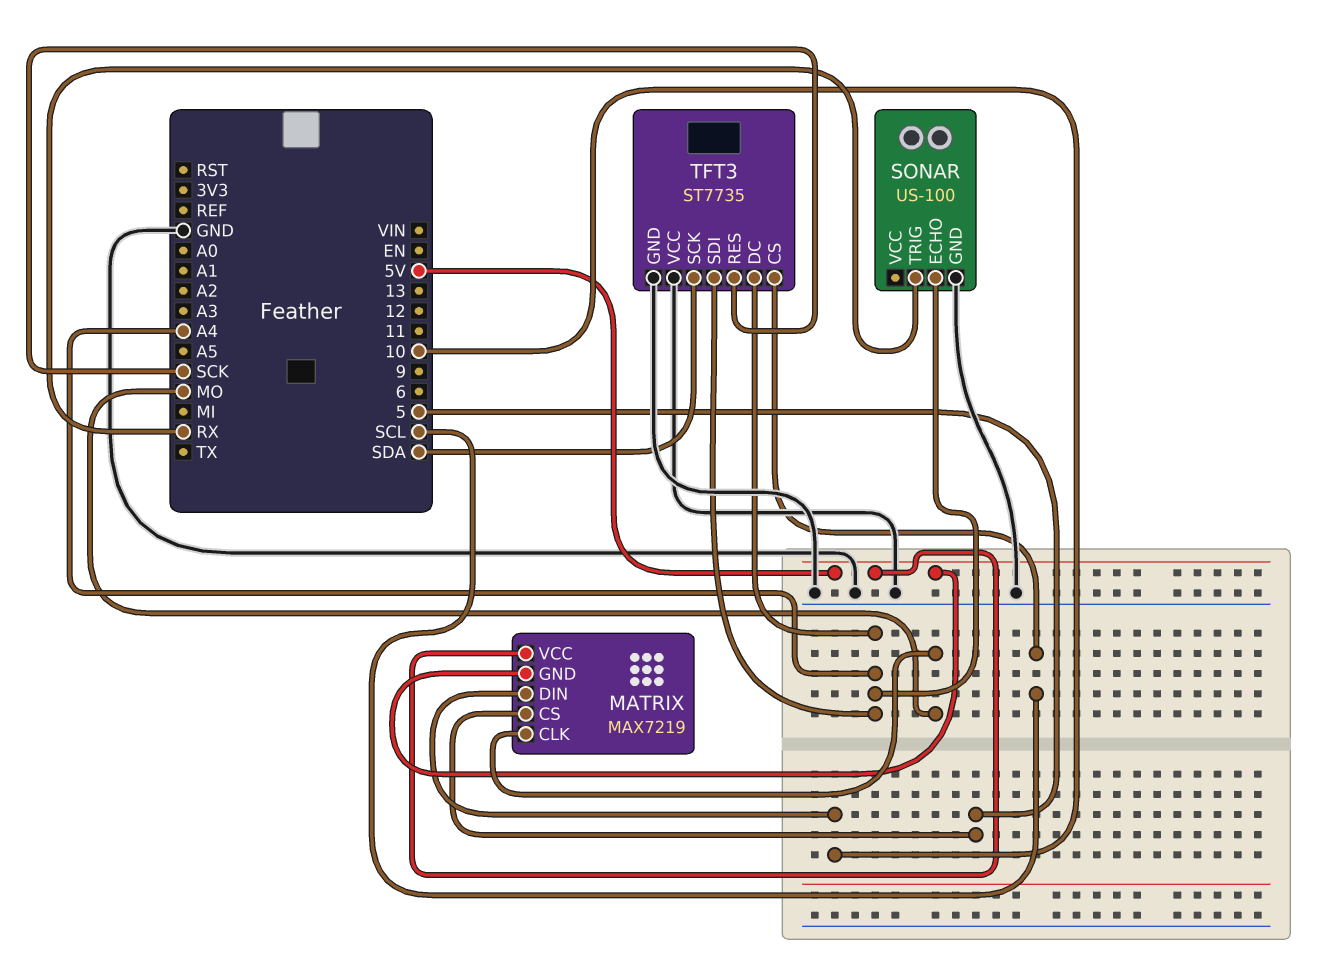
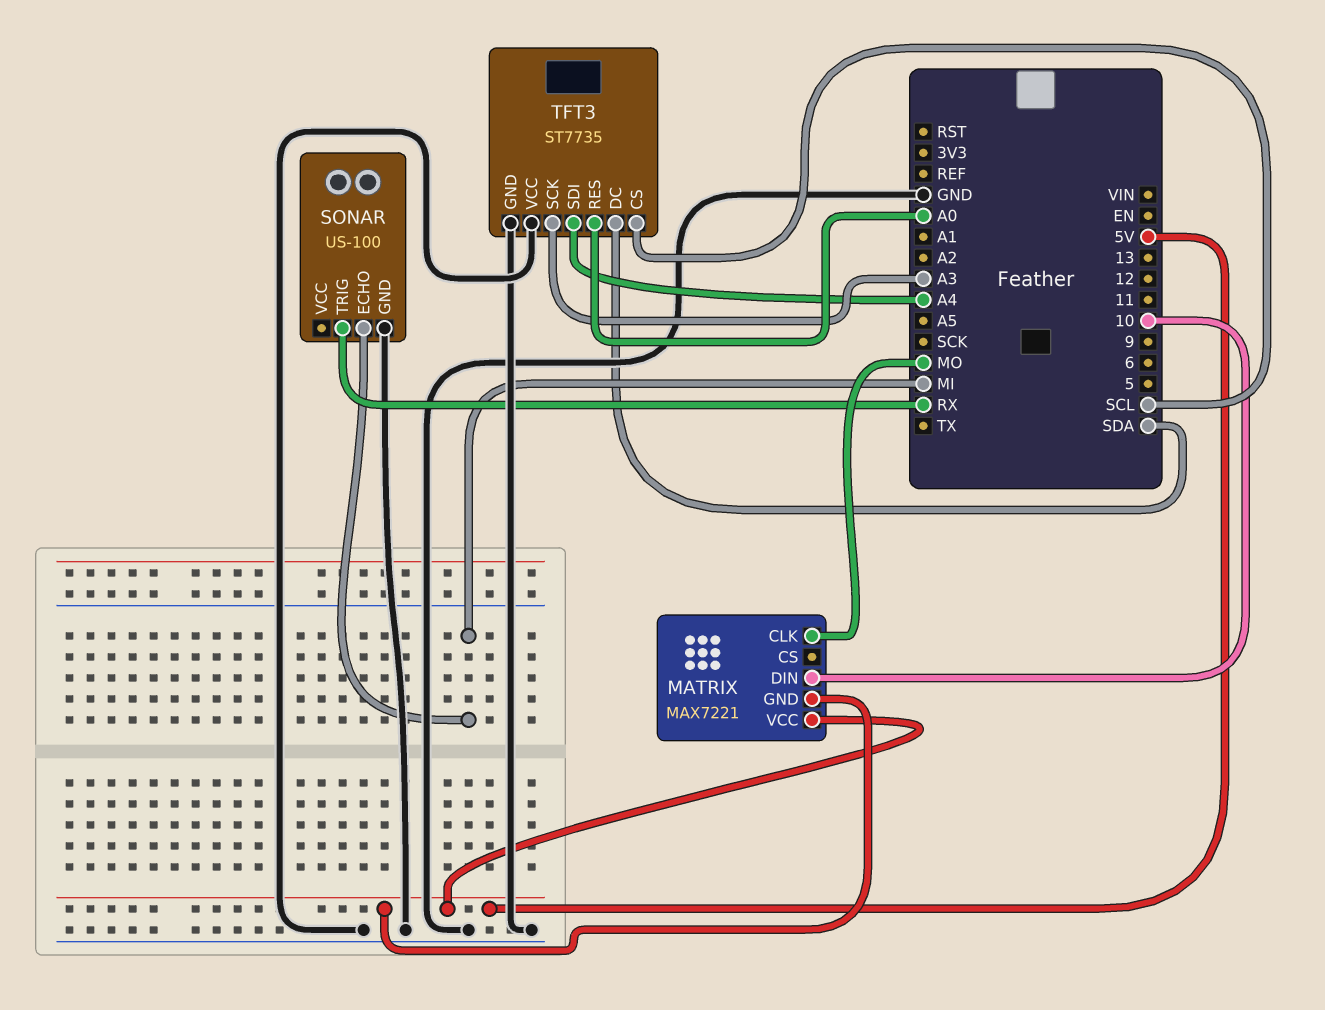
MATRIX: MAX7219 -> MAX7221
MATRIX pin CS: 5 -> none
SONAR pin ECHO: A4 -> MI
TFT3 pin DC: A4 -> SDA
TFT3 pin RES: SCK -> A0
TFT3 pin SCK: SDA -> A3

